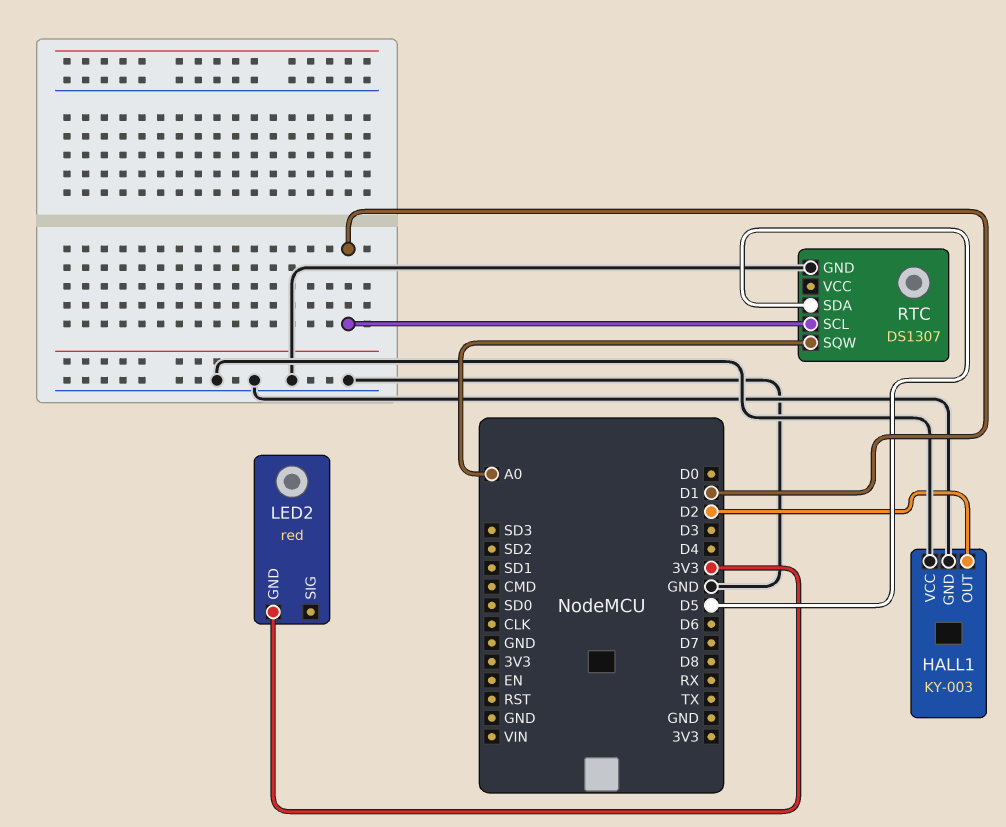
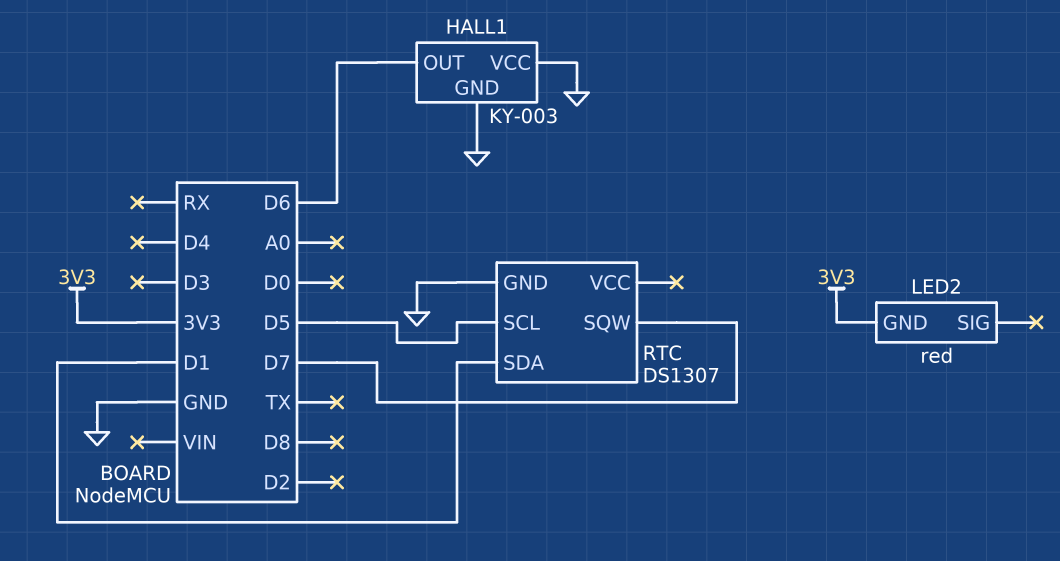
HALL1 pin OUT: D2 -> D6
RTC pin SCL: D1 -> D5
RTC pin SDA: D5 -> D1
RTC pin SQW: A0 -> D7

